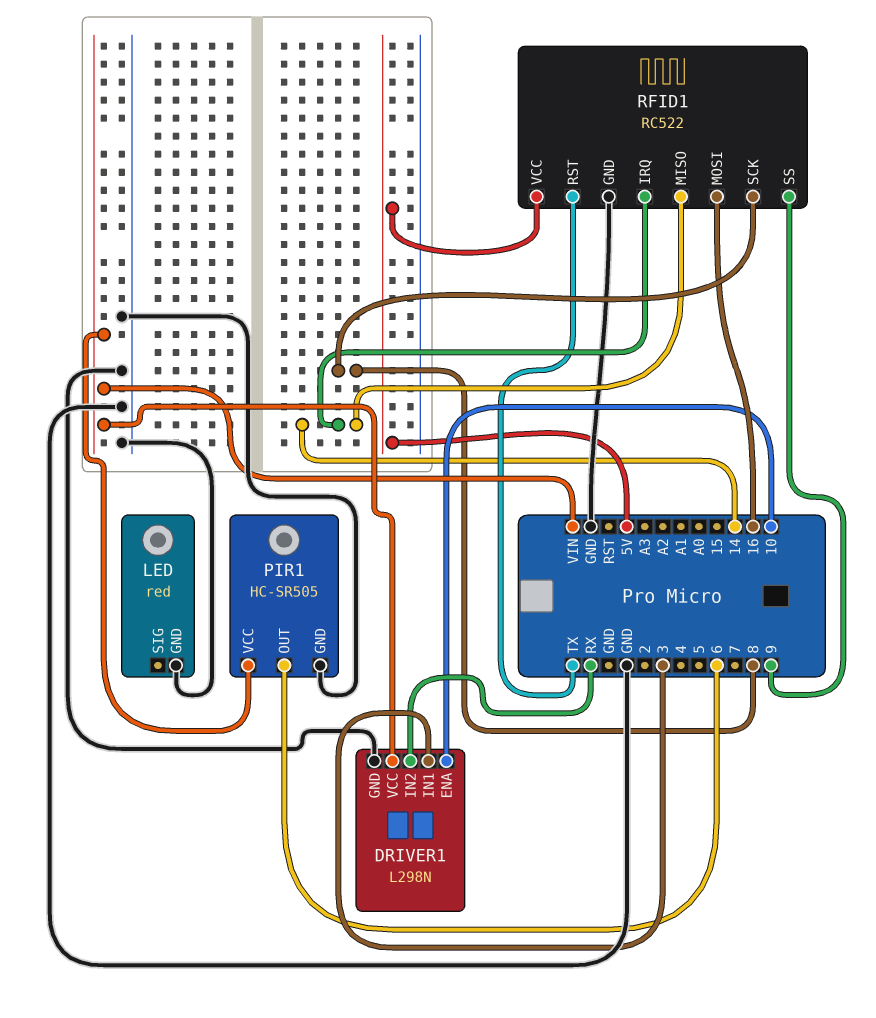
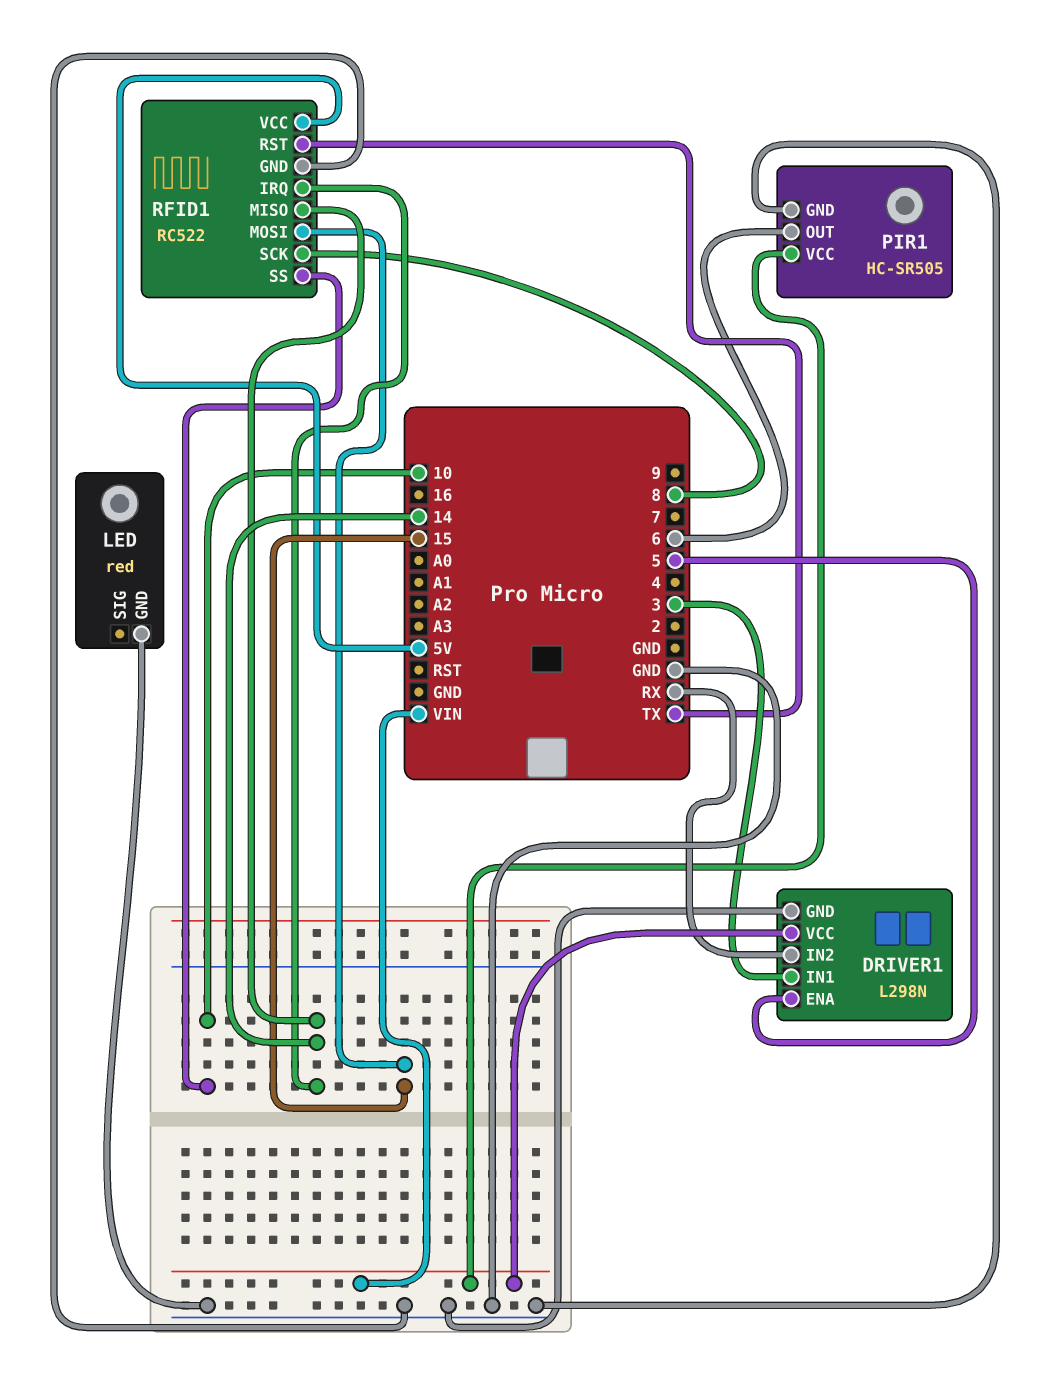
DRIVER1 pin ENA: 10 -> 5
RFID1 pin MOSI: 16 -> 15
RFID1 pin SS: 9 -> 10

